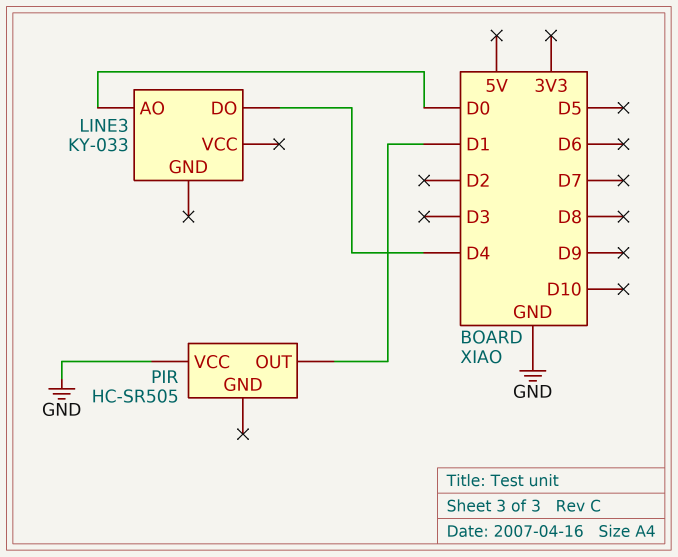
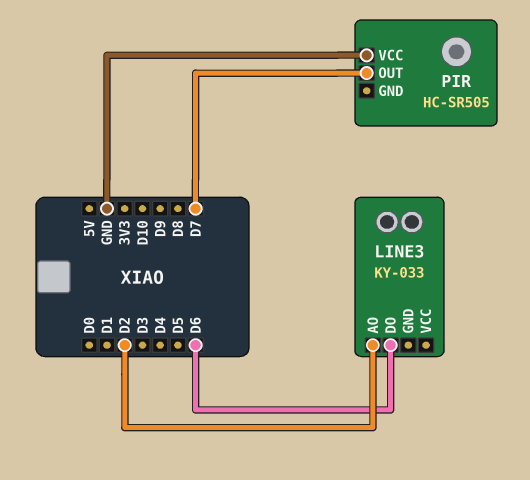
LINE3 pin AO: D0 -> D2
LINE3 pin DO: D4 -> D6
PIR pin OUT: D1 -> D7

